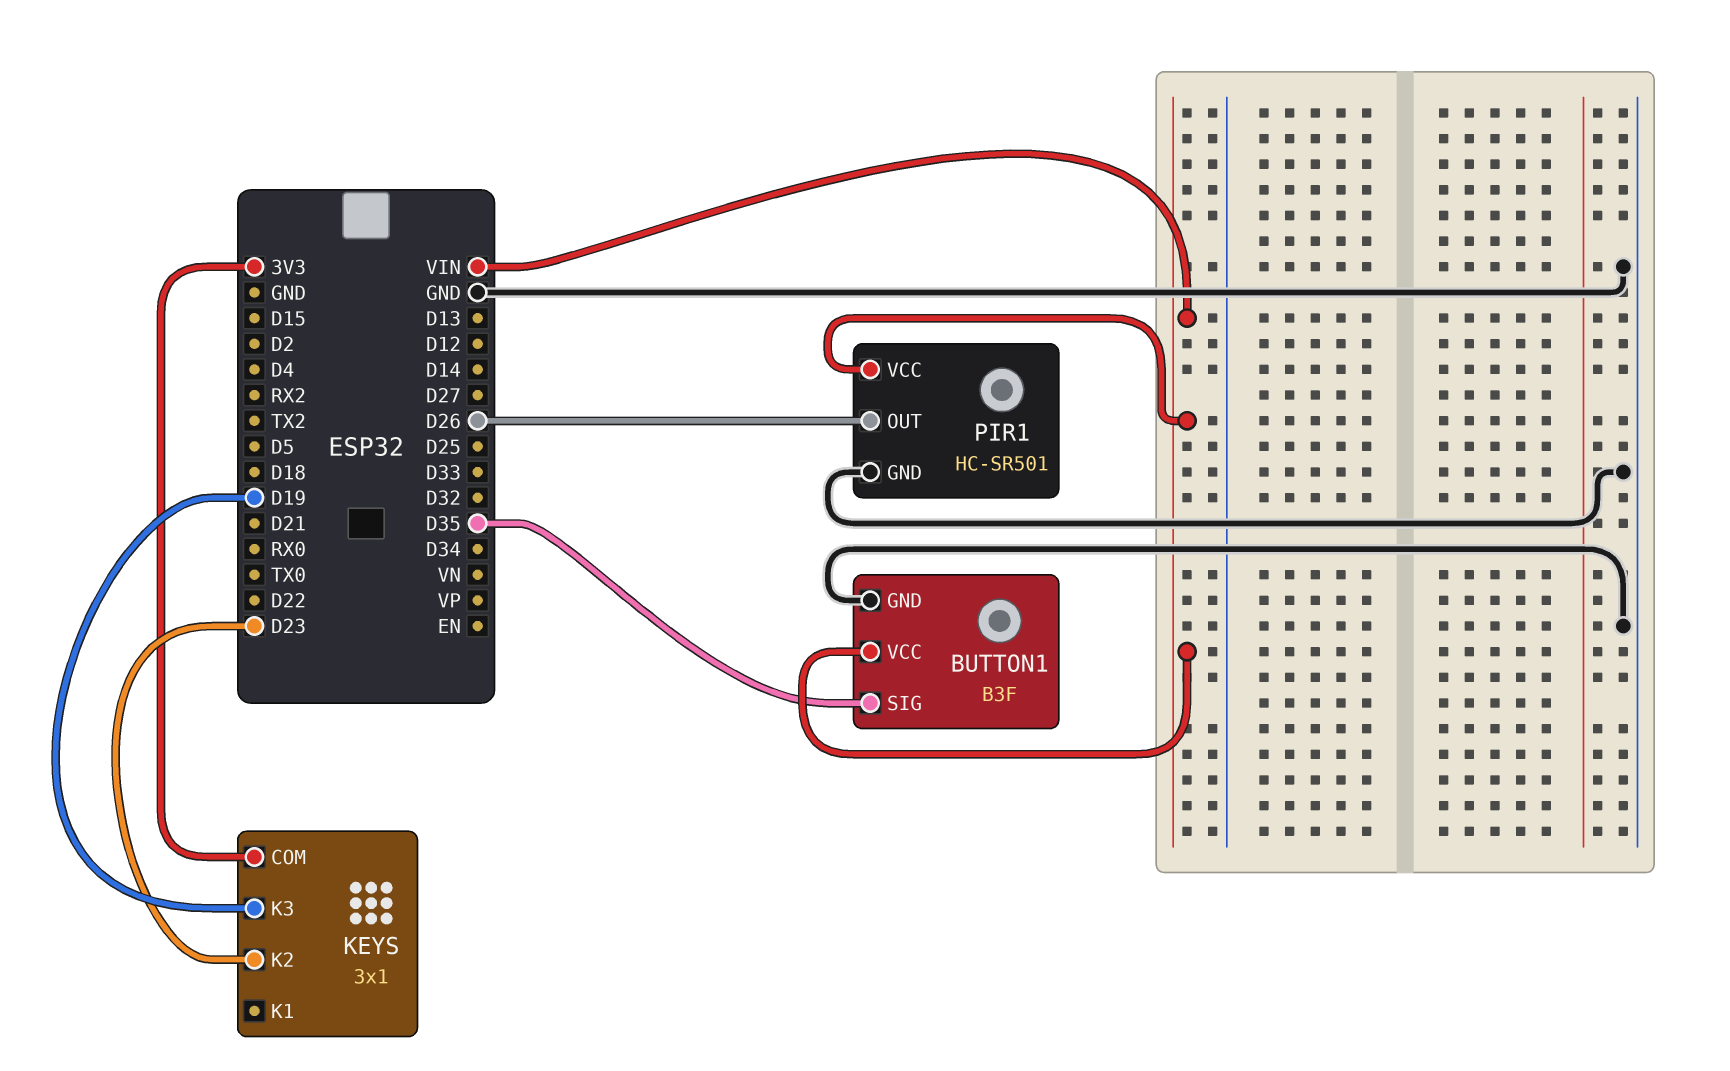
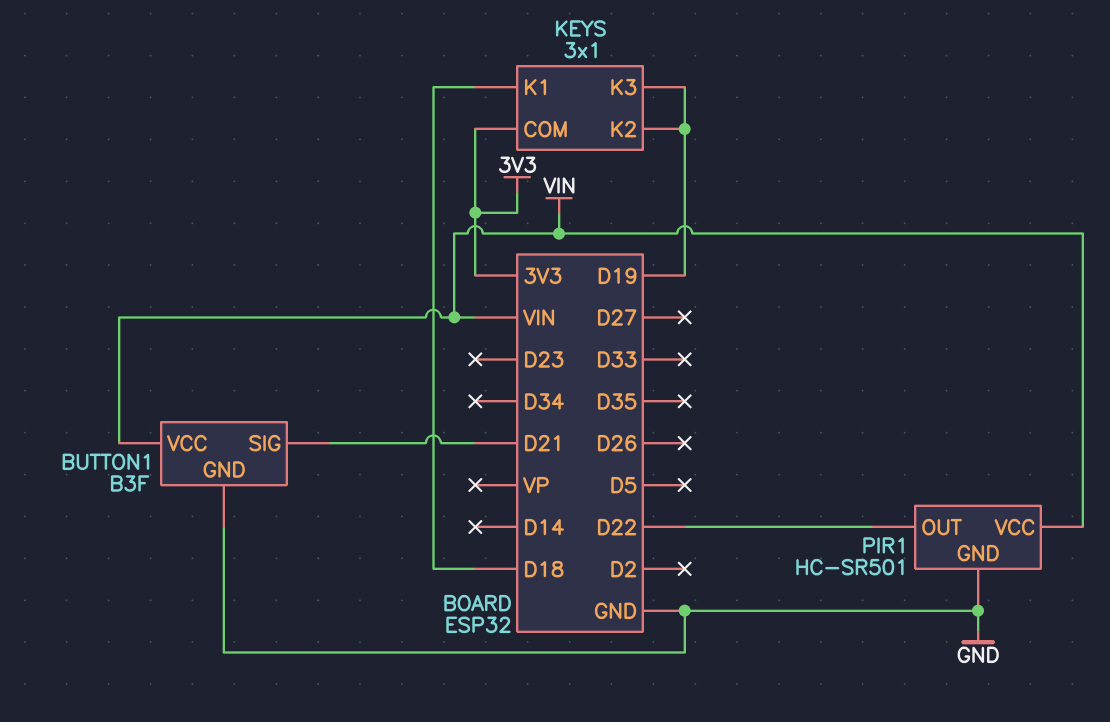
BUTTON1 pin SIG: D35 -> D21
KEYS pin K1: none -> D18
KEYS pin K2: D23 -> D19
PIR1 pin OUT: D26 -> D22

